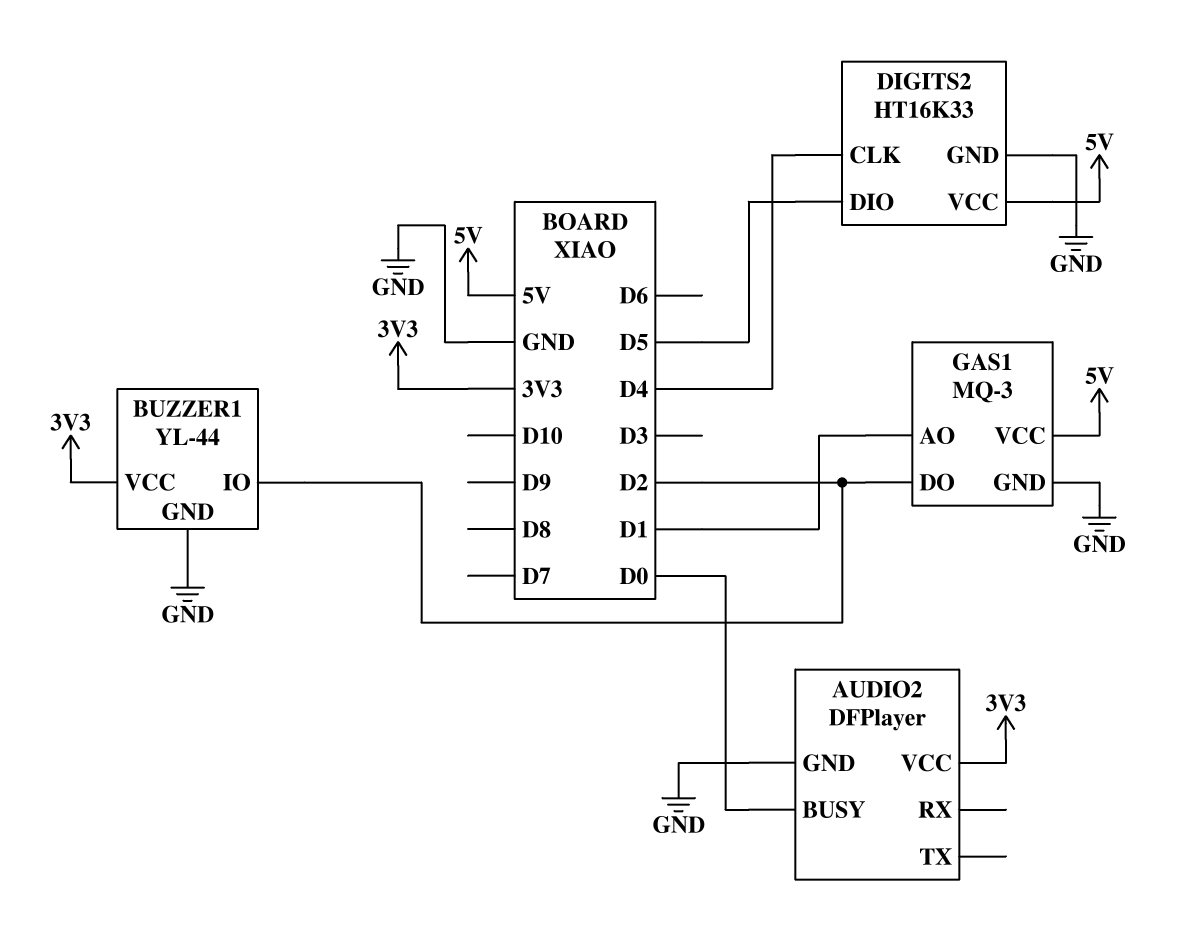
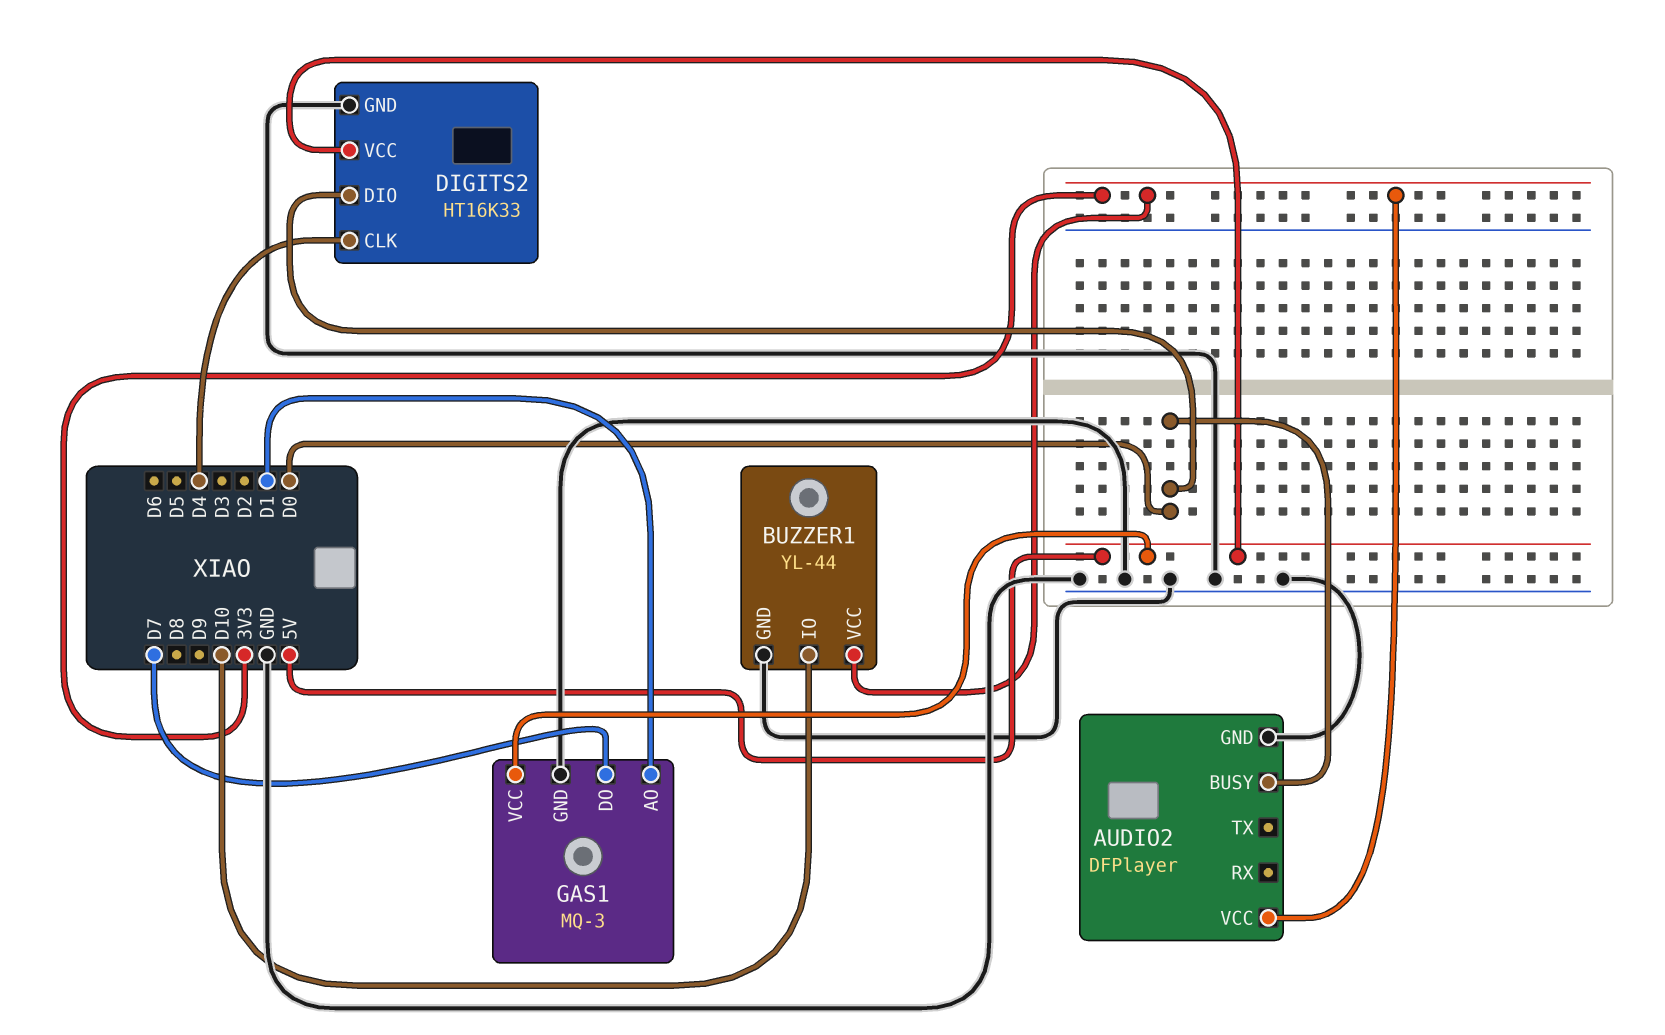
BUZZER1 pin IO: D2 -> D10
DIGITS2 pin DIO: D5 -> D0
GAS1 pin DO: D2 -> D7

